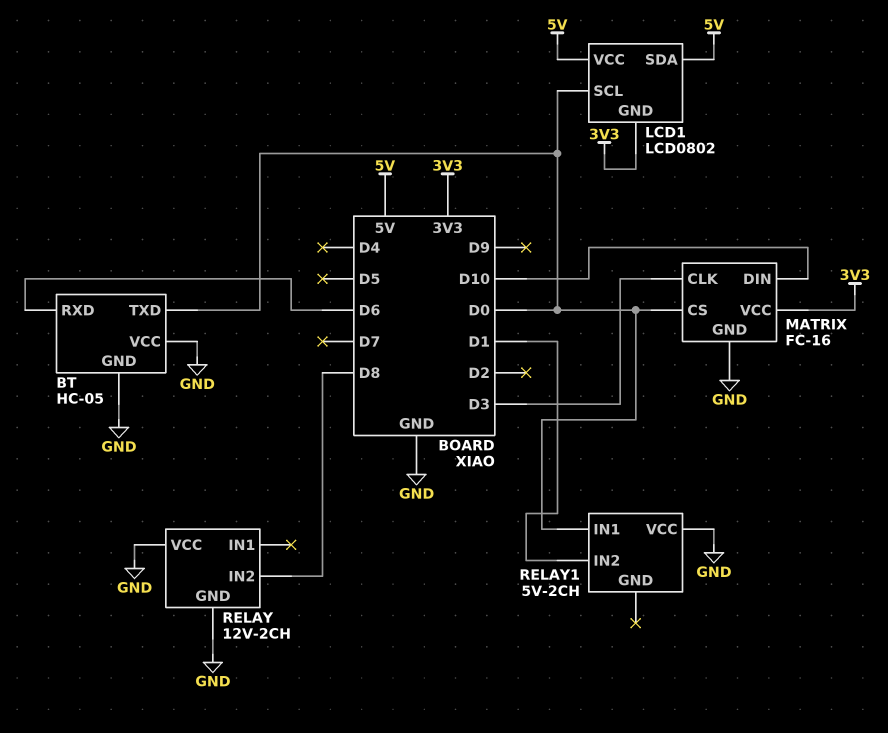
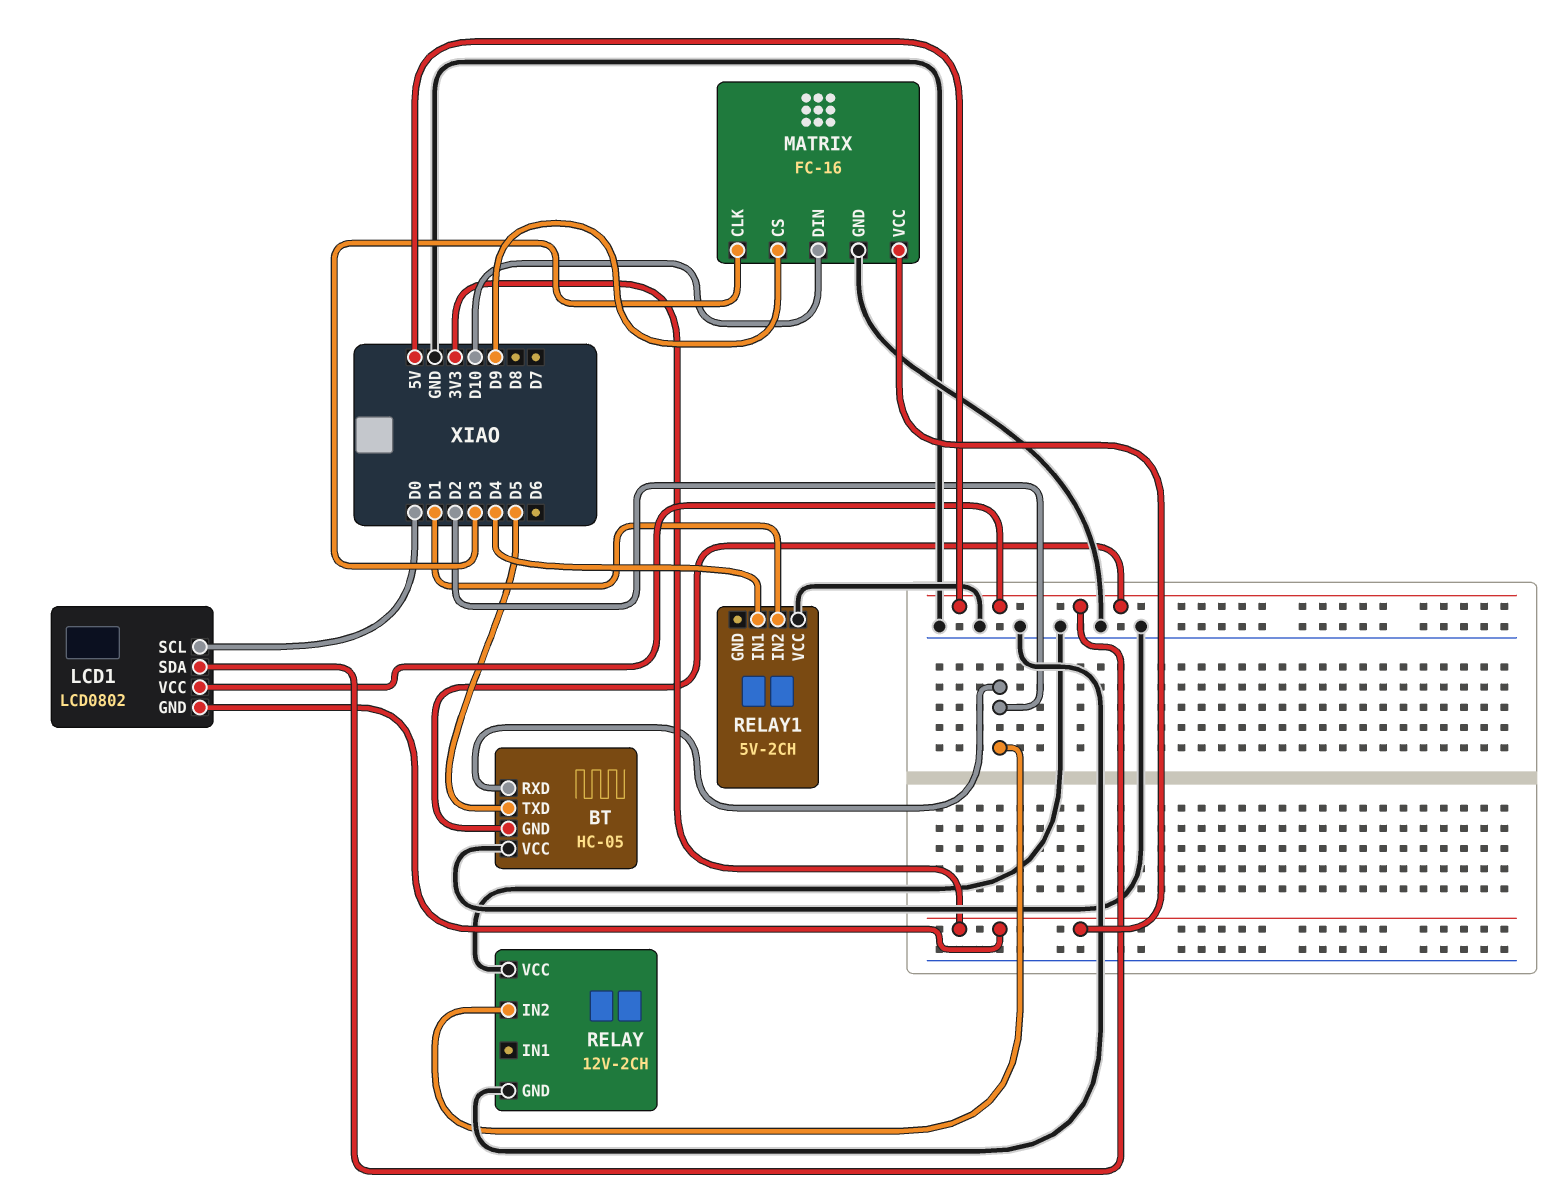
BT pin GND: GND -> 5V
BT pin RXD: D6 -> D2
BT pin TXD: D0 -> D5
MATRIX pin CS: D0 -> D9
RELAY pin IN2: D8 -> D2
RELAY1 pin IN1: D0 -> D4

